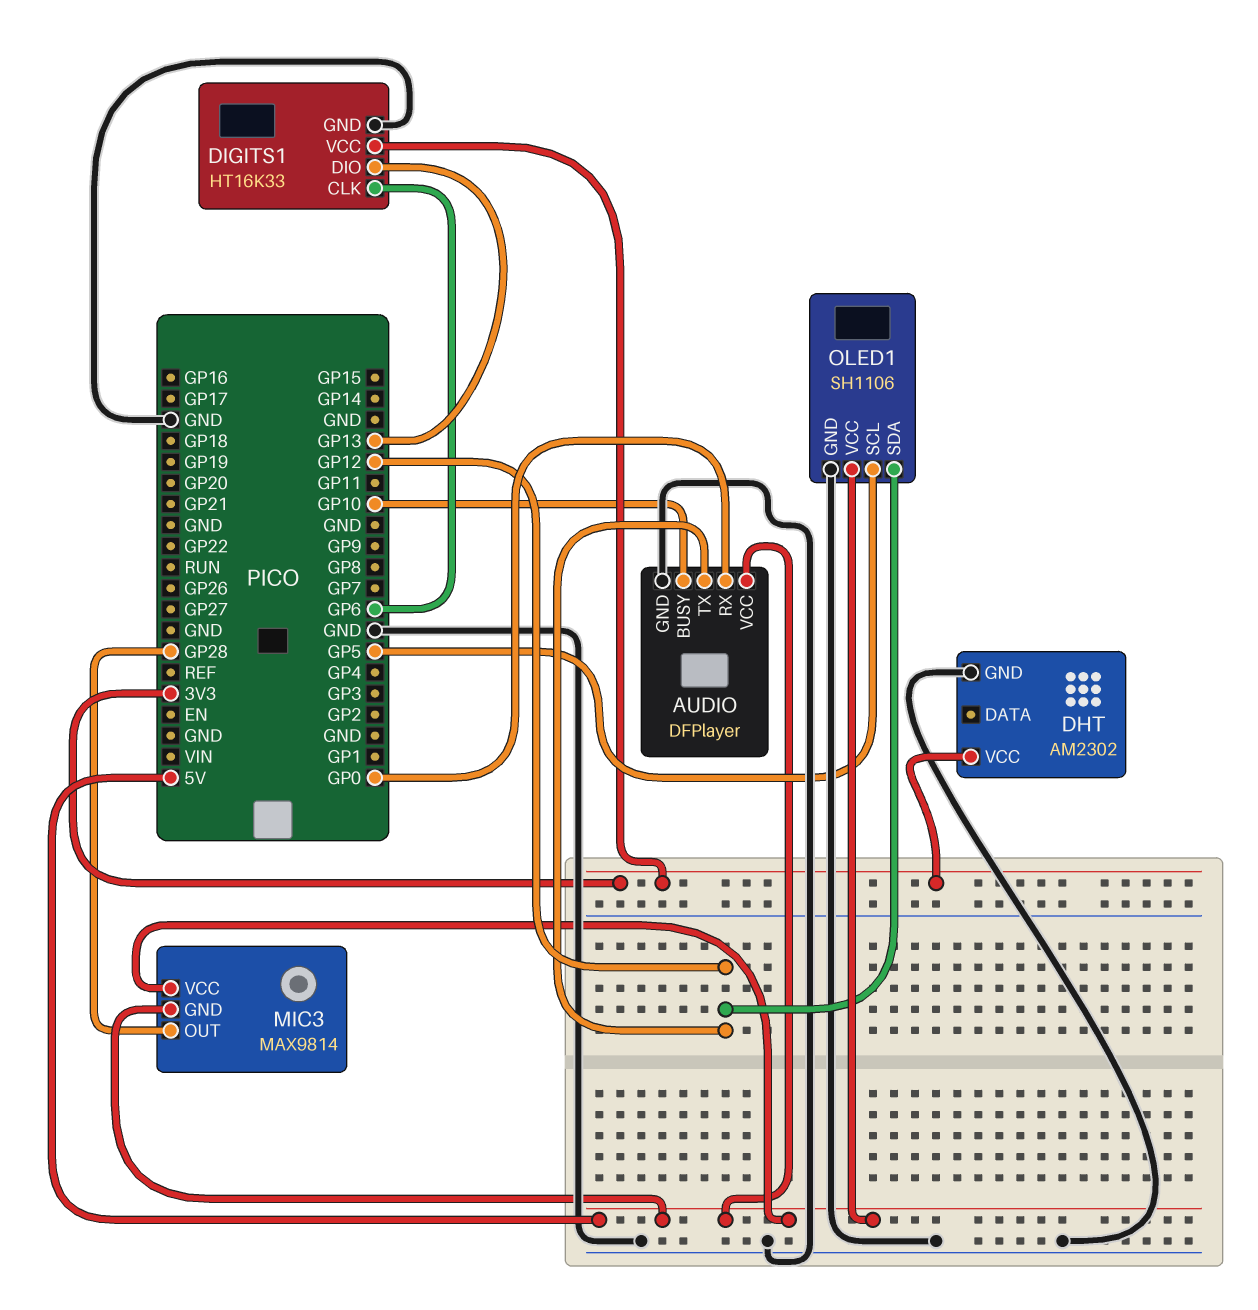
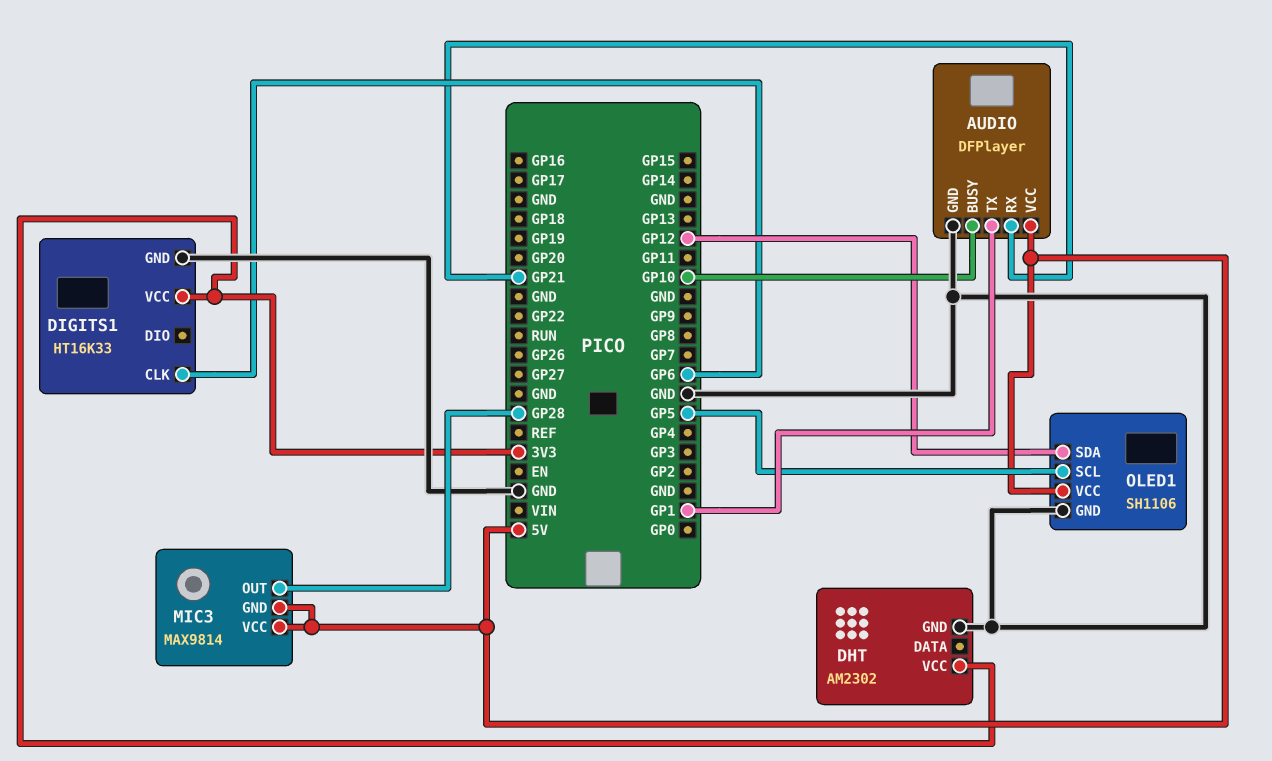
AUDIO pin RX: GP0 -> GP21
AUDIO pin TX: GP12 -> GP1
DIGITS1 pin DIO: GP13 -> none

